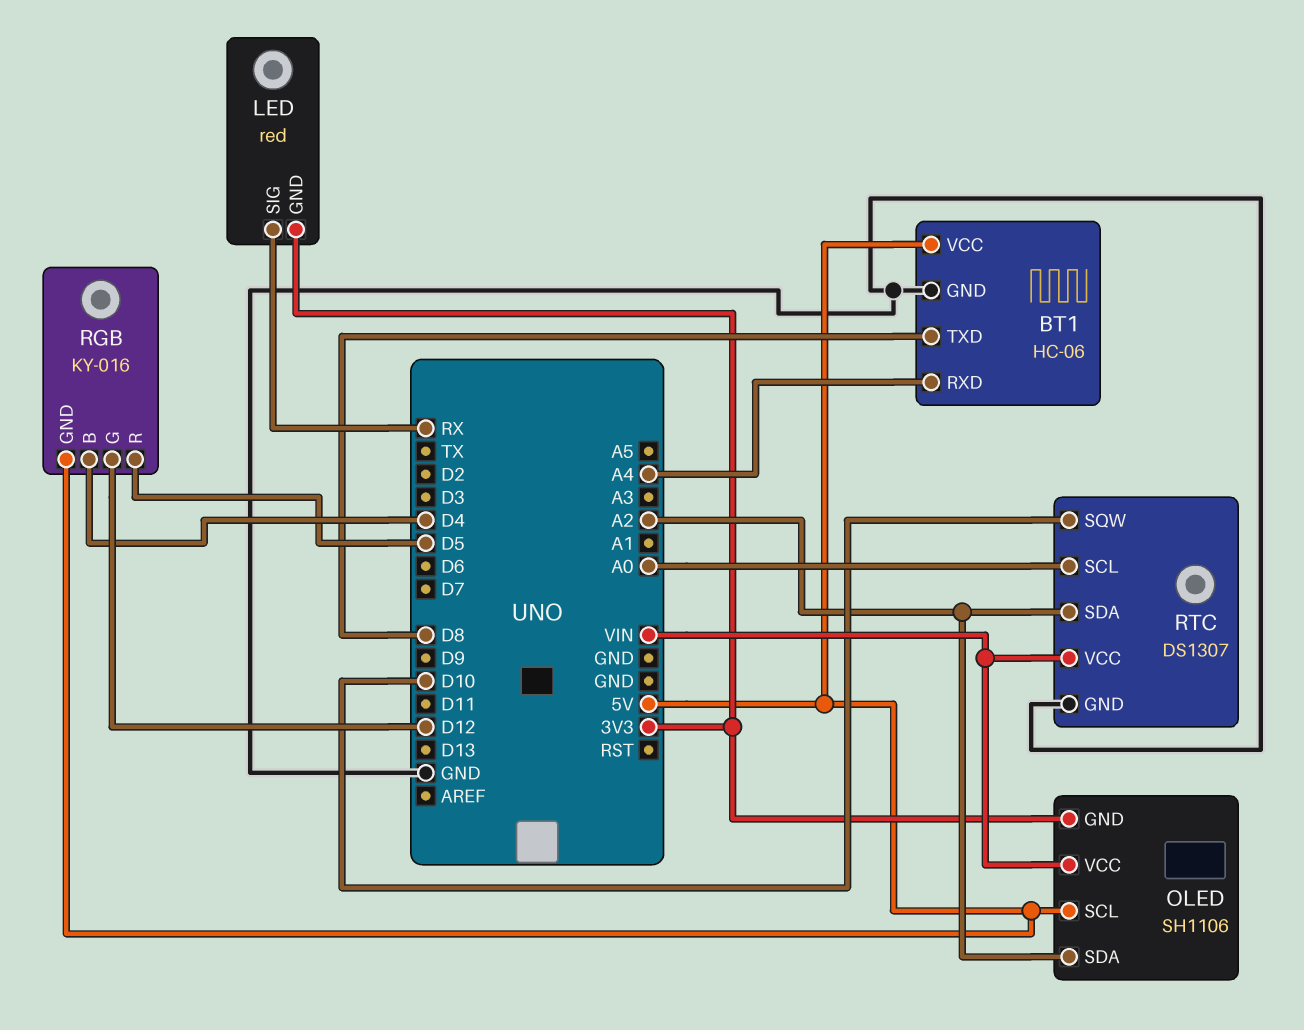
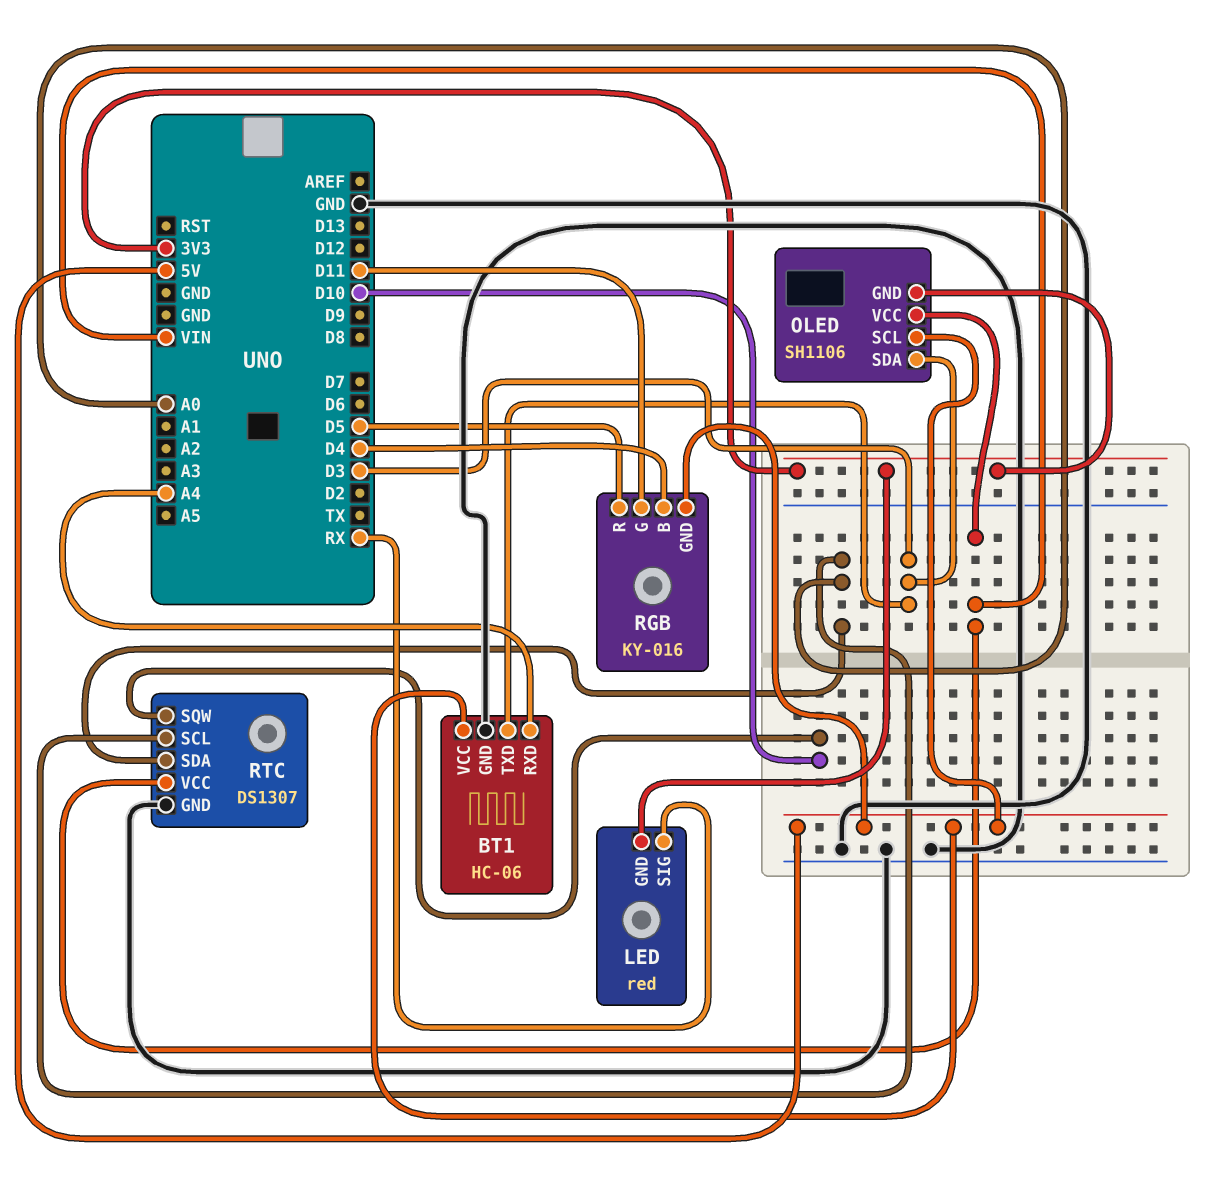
BT1 pin TXD: D8 -> D3
OLED pin SDA: A2 -> D3
RGB pin G: D12 -> D11
RTC pin SDA: A2 -> A0

